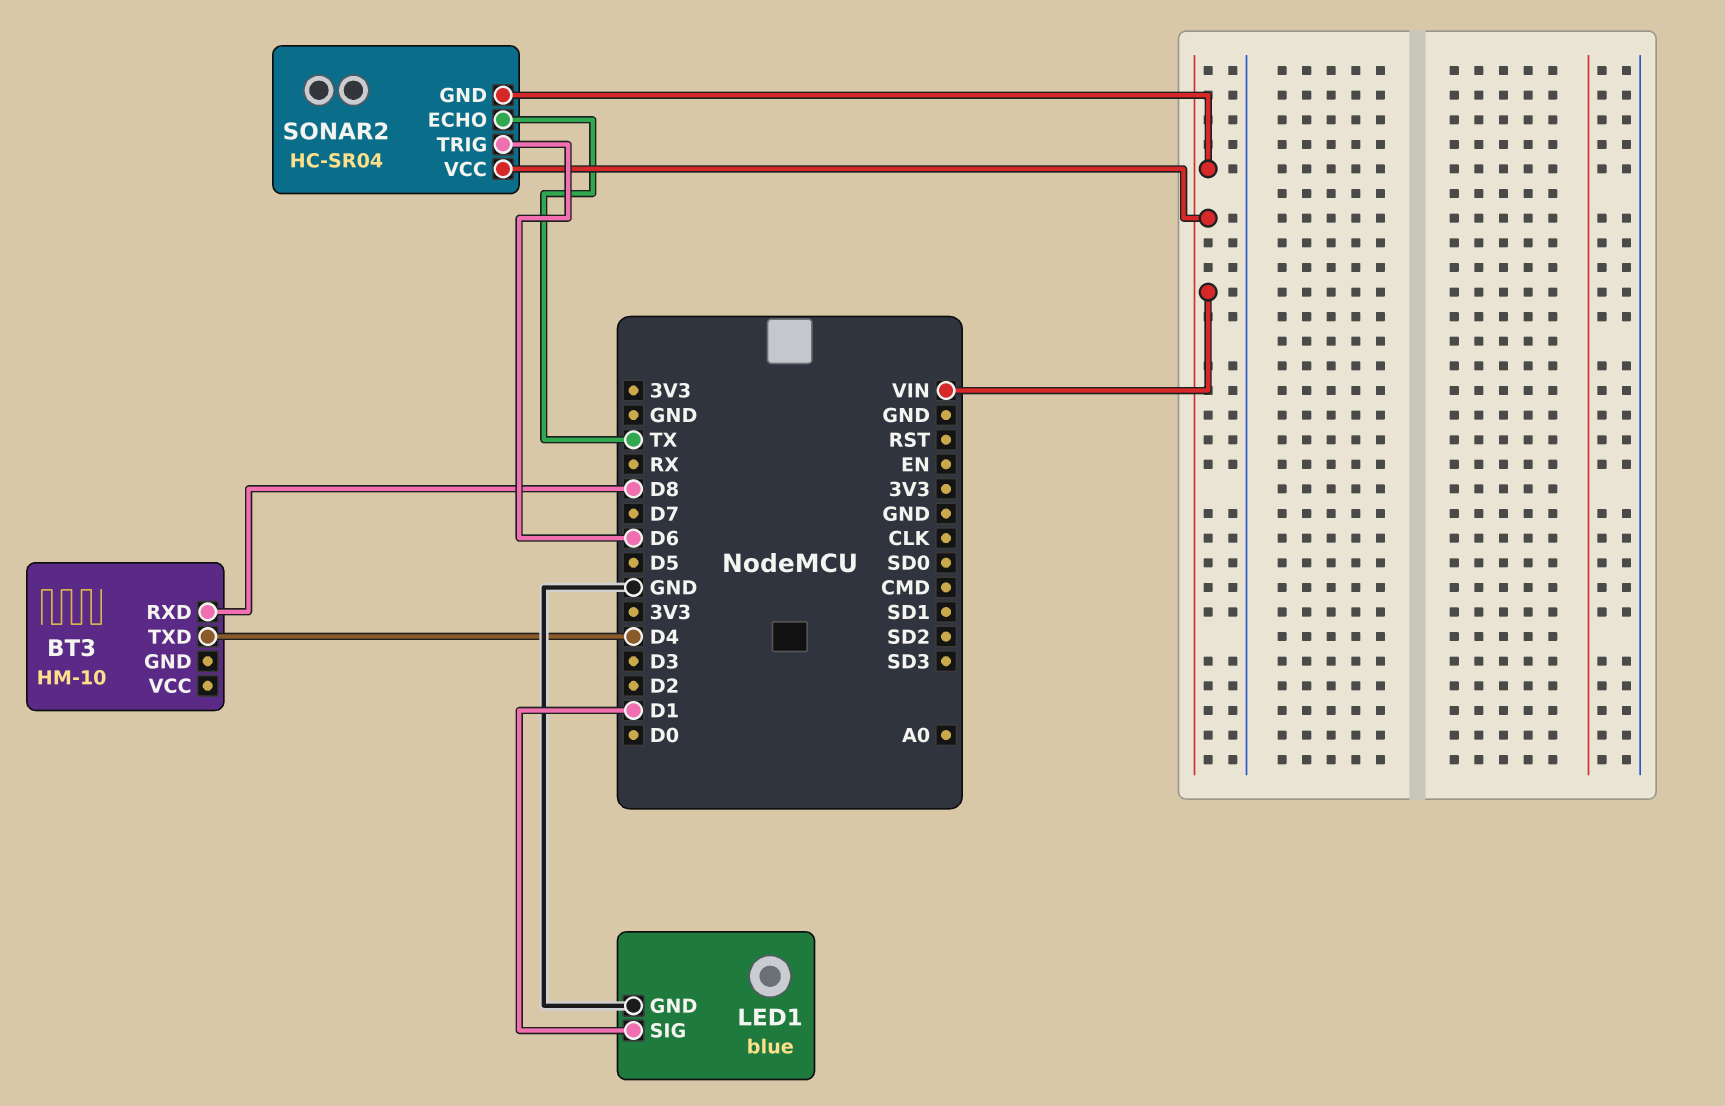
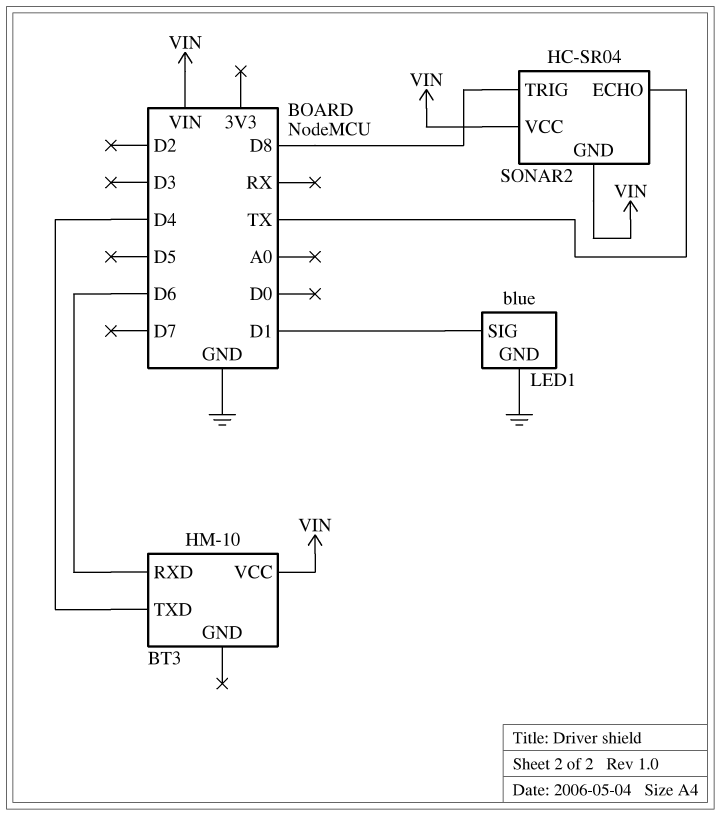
BT3 pin RXD: D8 -> D6
BT3 pin VCC: none -> VIN
SONAR2 pin TRIG: D6 -> D8

